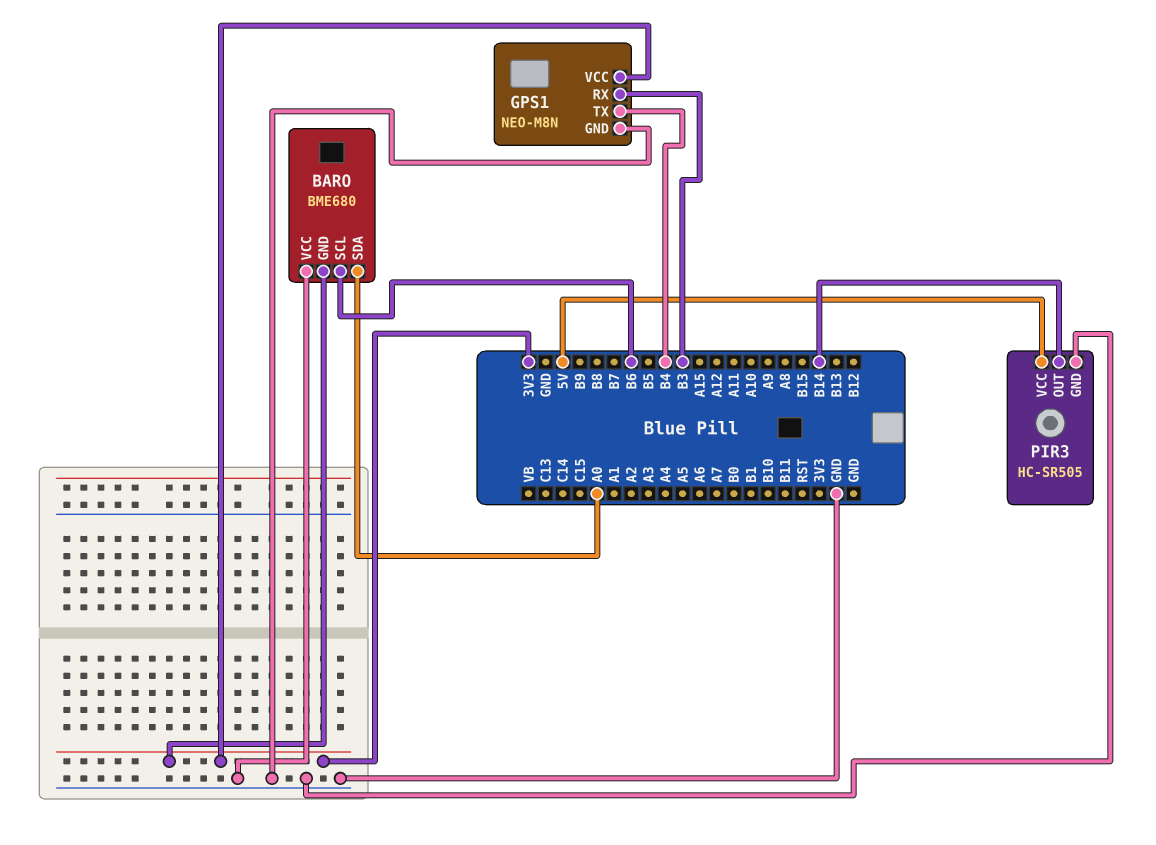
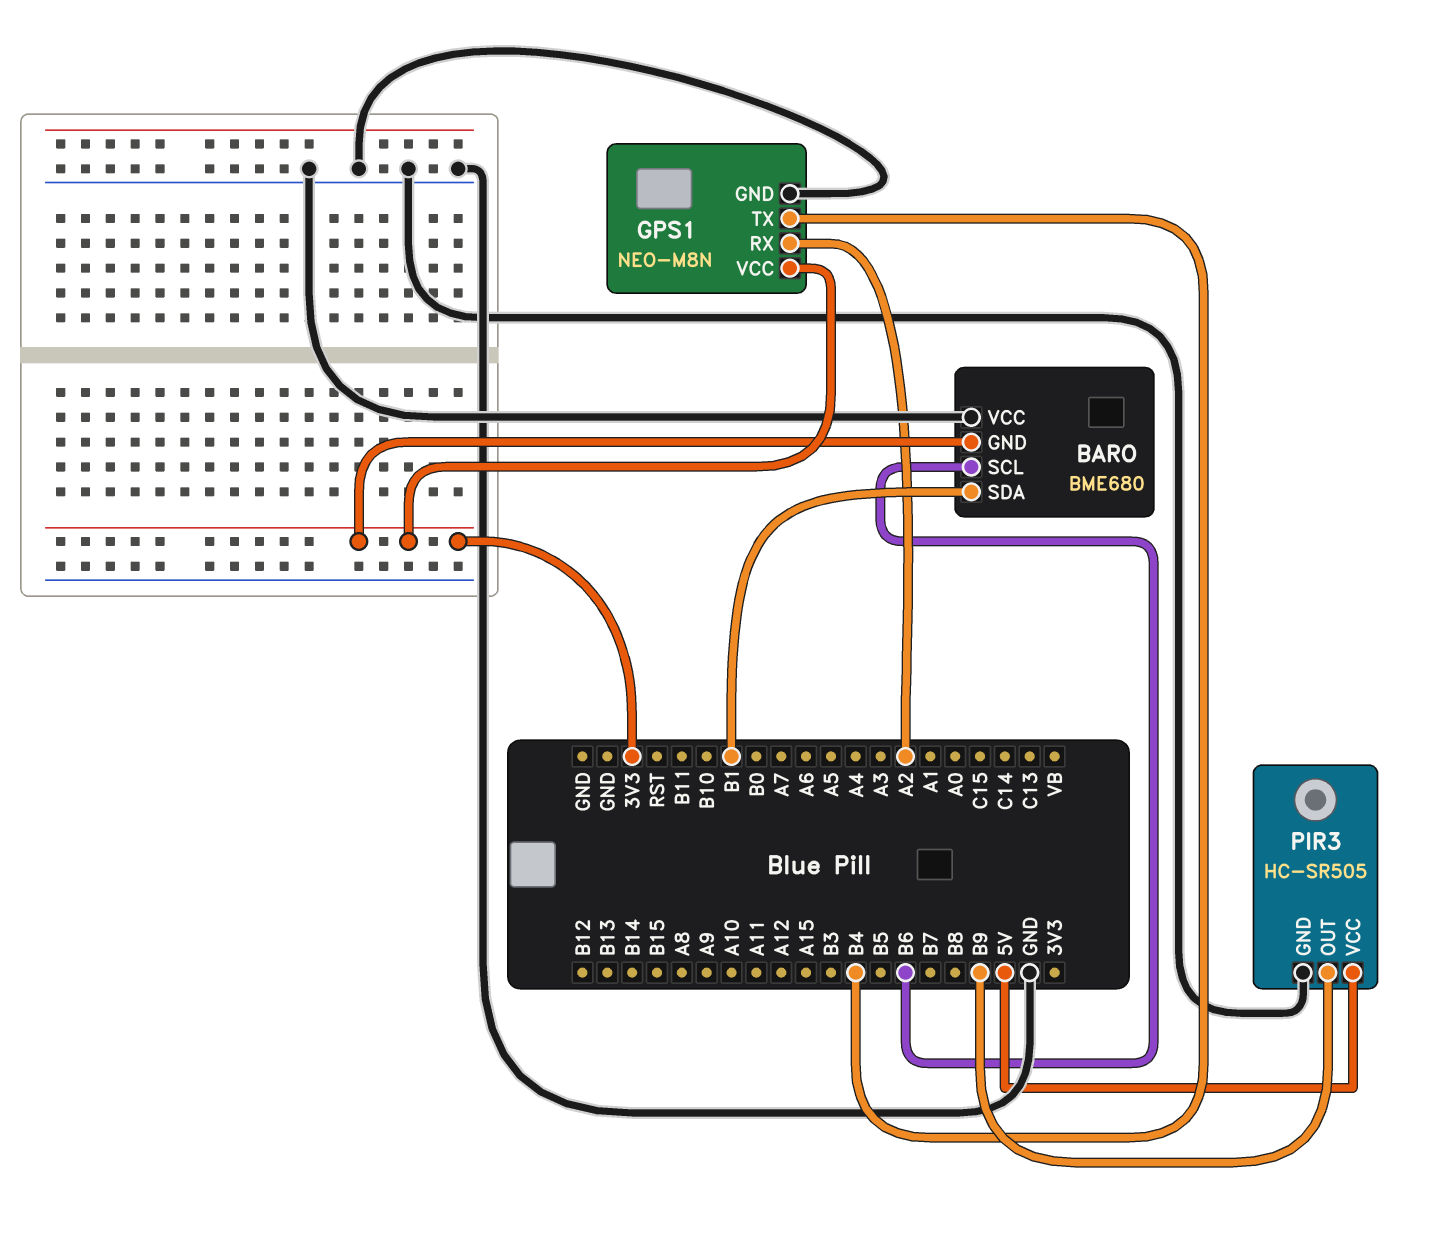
BARO pin SDA: A0 -> B1
GPS1 pin RX: B3 -> A2
PIR3 pin OUT: B14 -> B9

